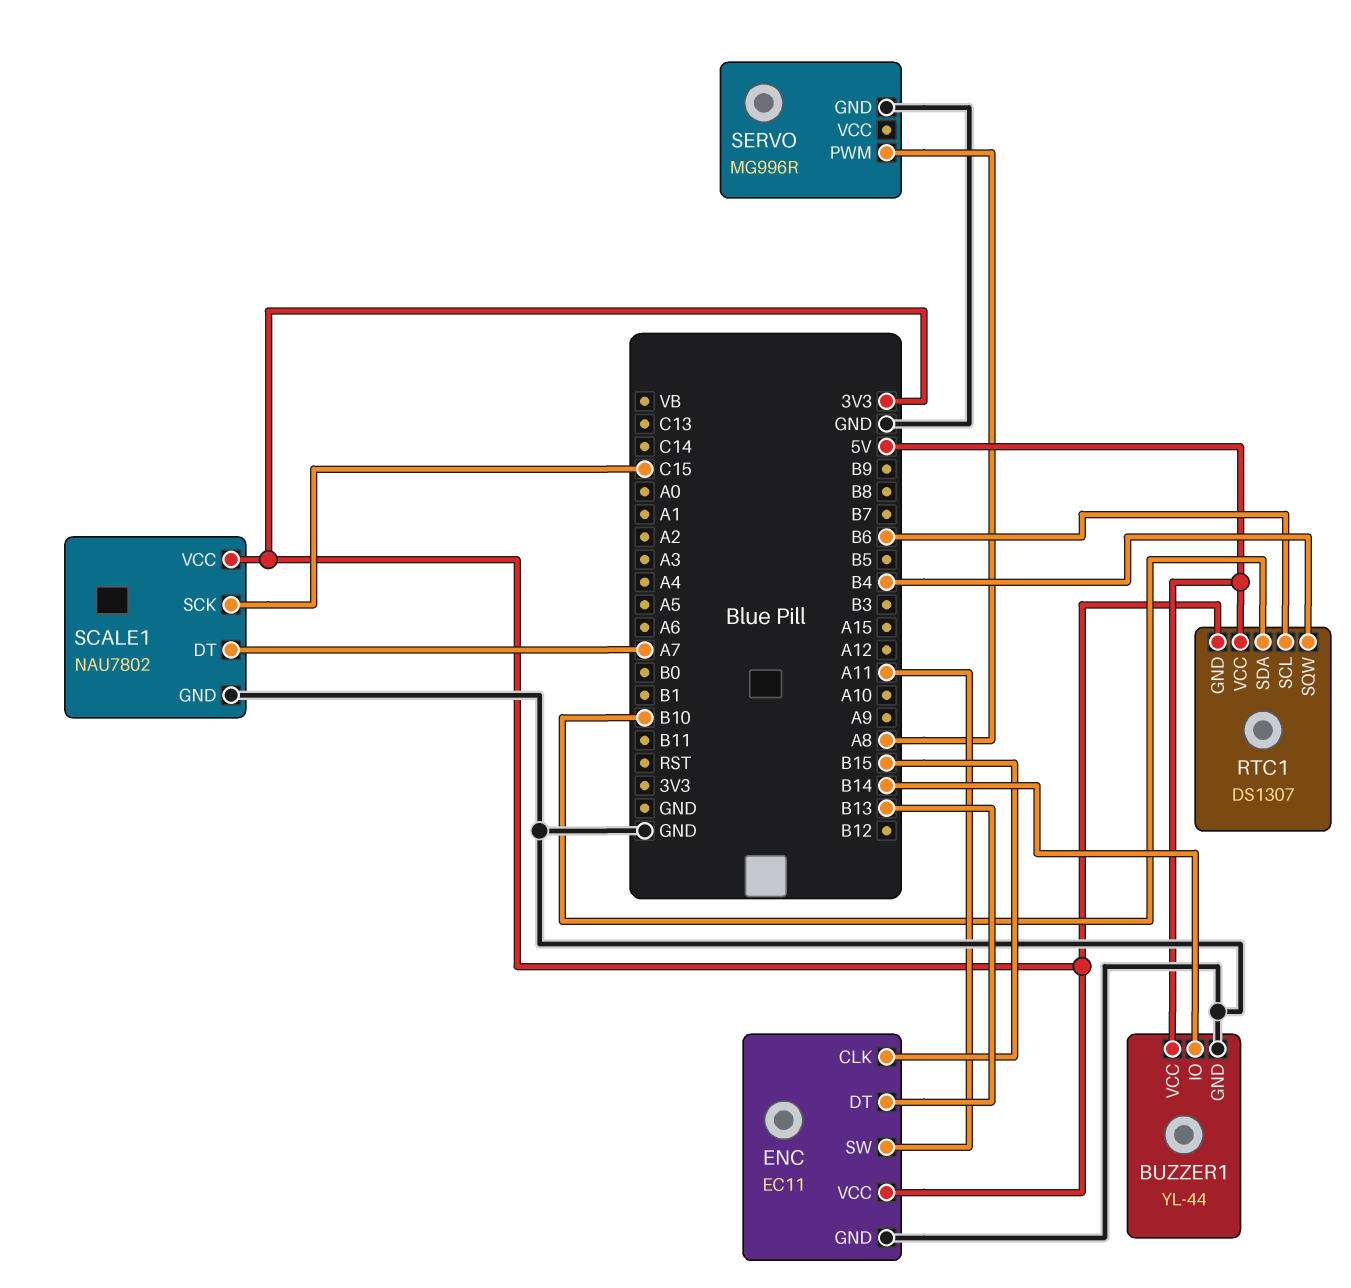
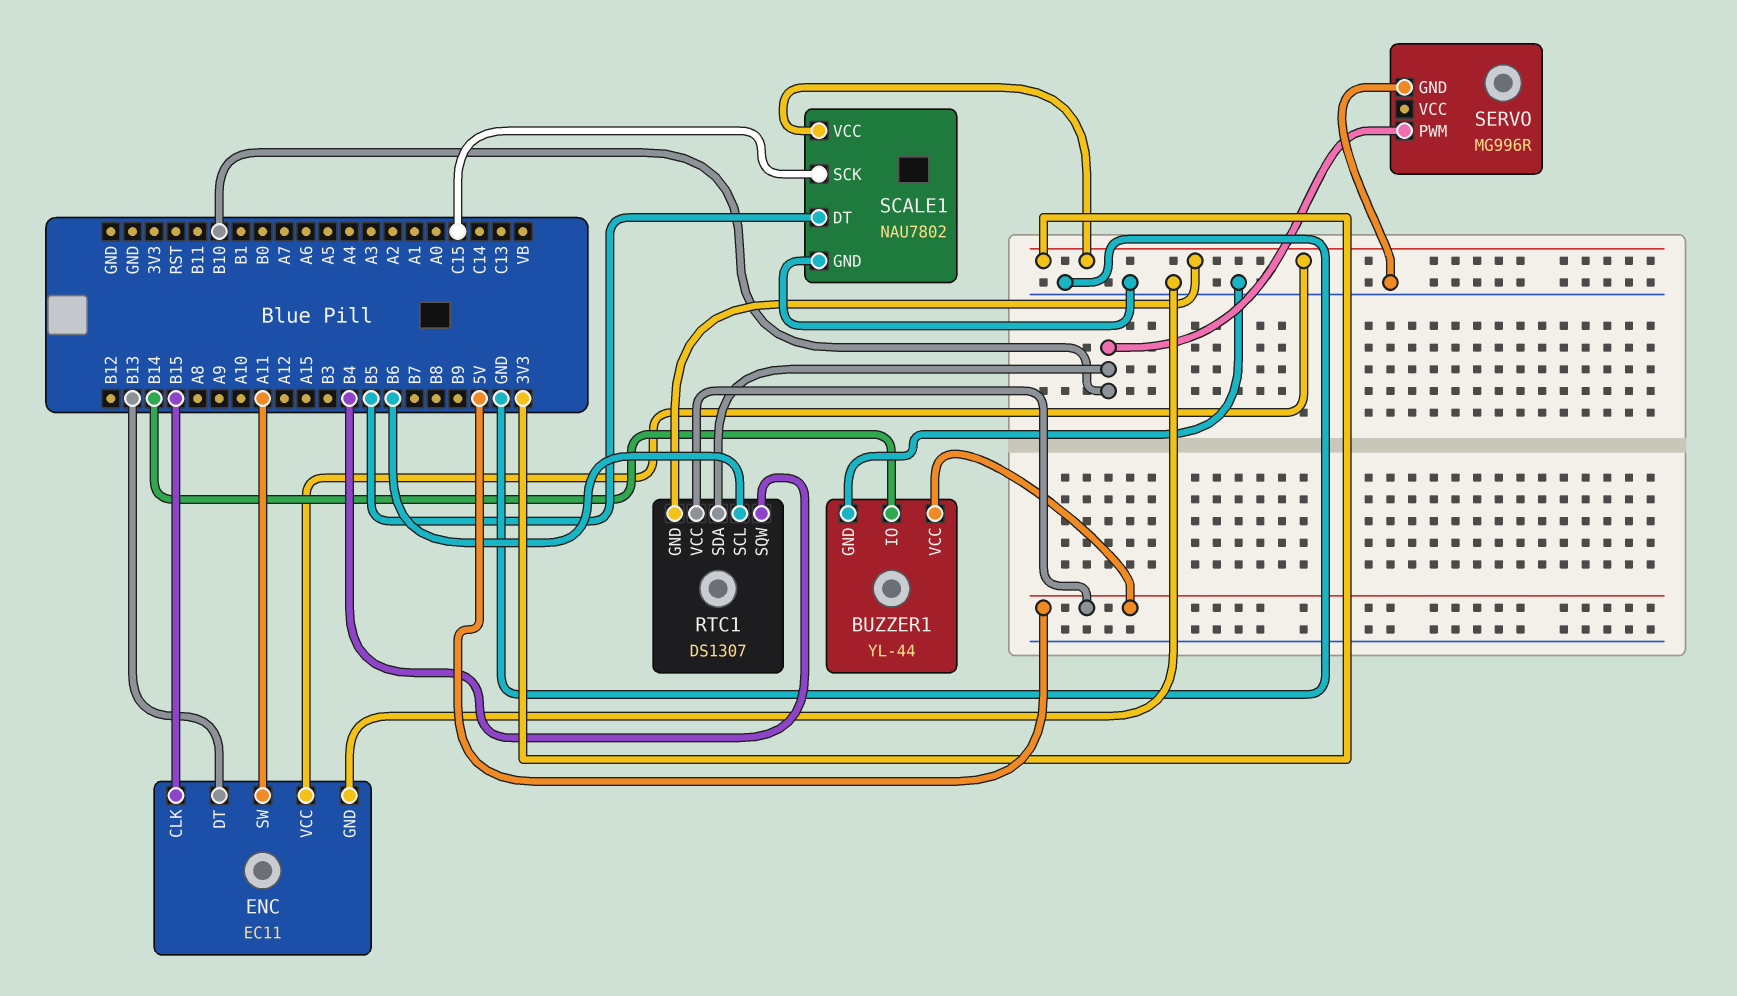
SCALE1 pin DT: A7 -> B5
SERVO pin PWM: A8 -> B10

